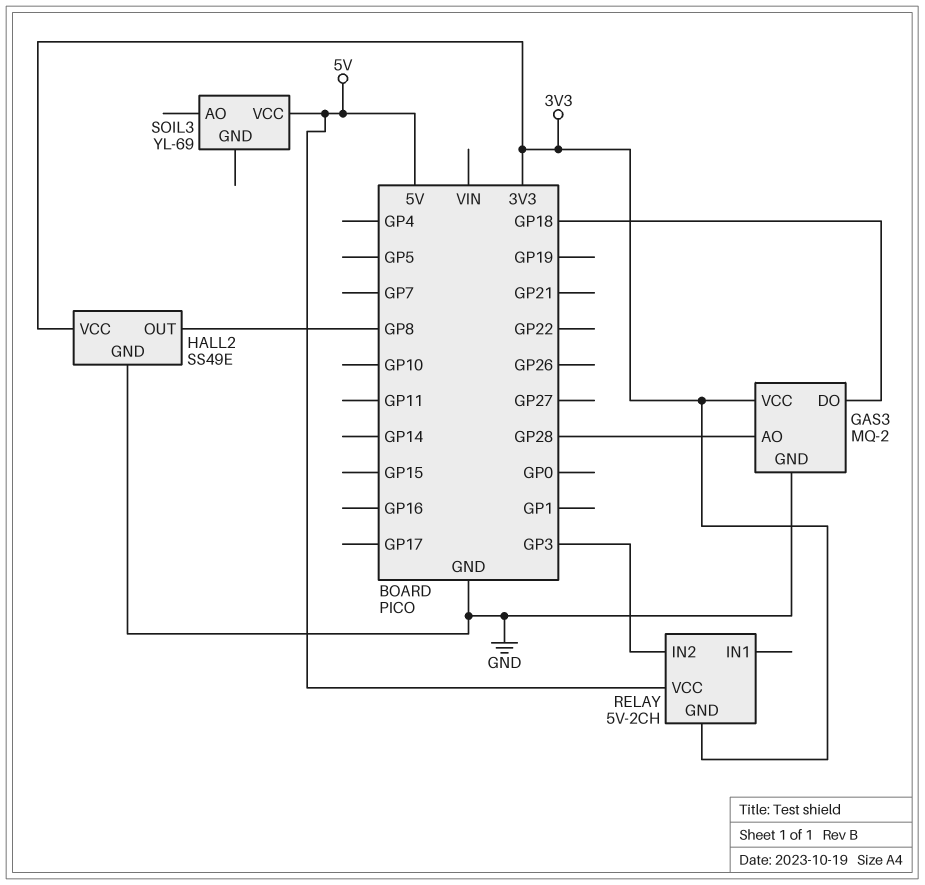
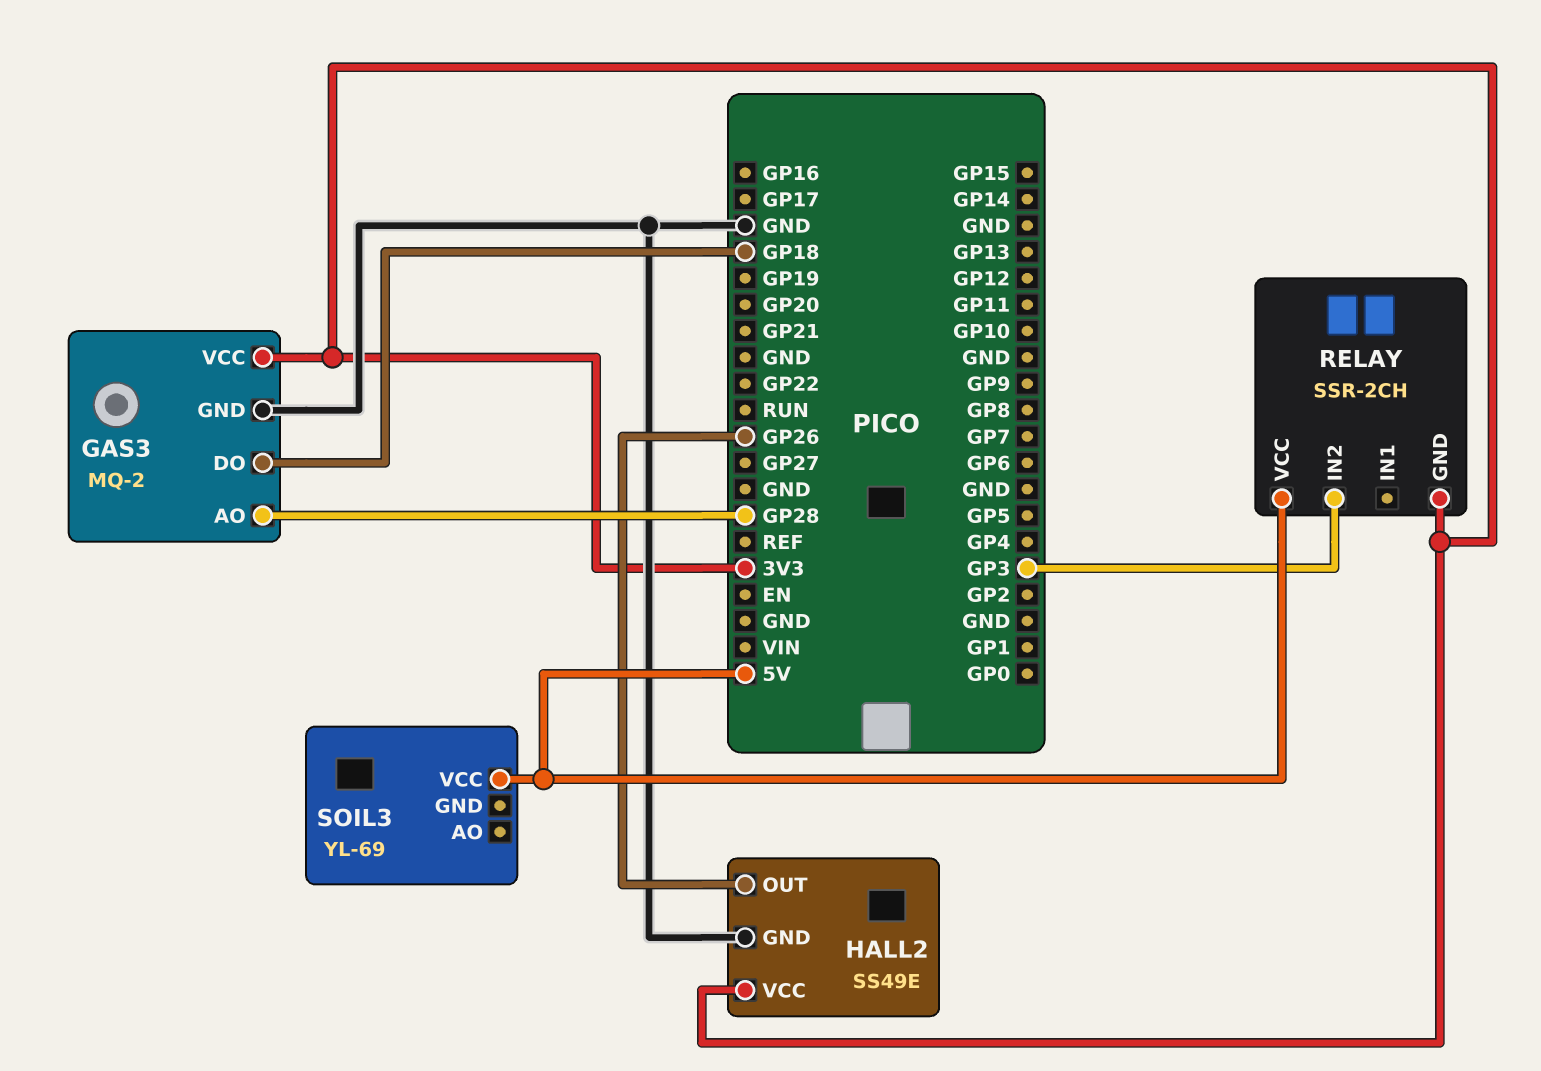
HALL2 pin OUT: GP8 -> GP26
RELAY: 5V-2CH -> SSR-2CH

